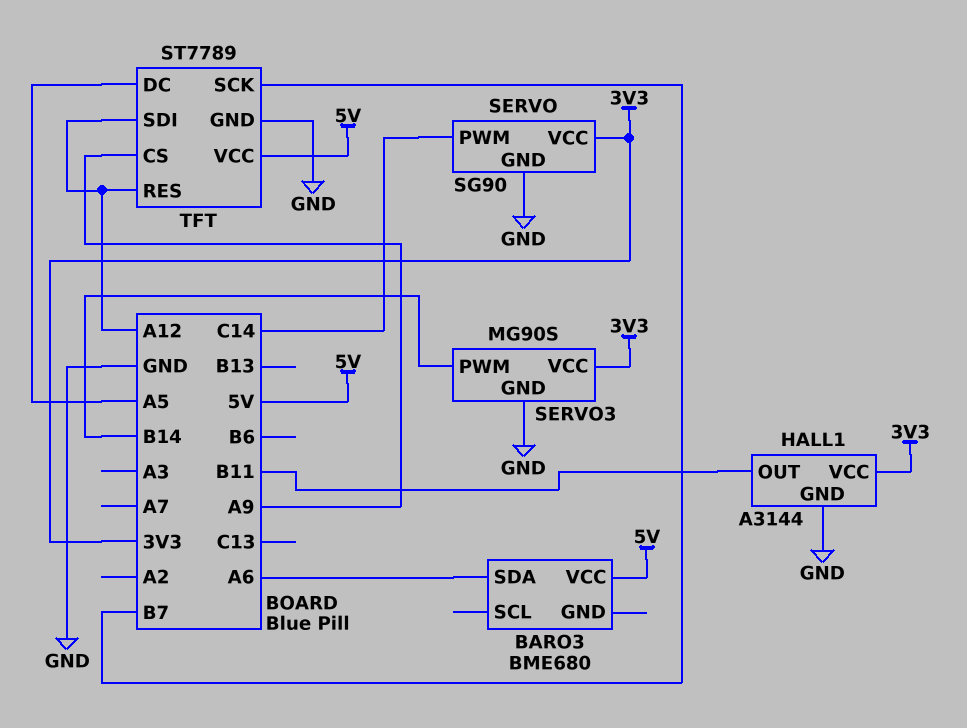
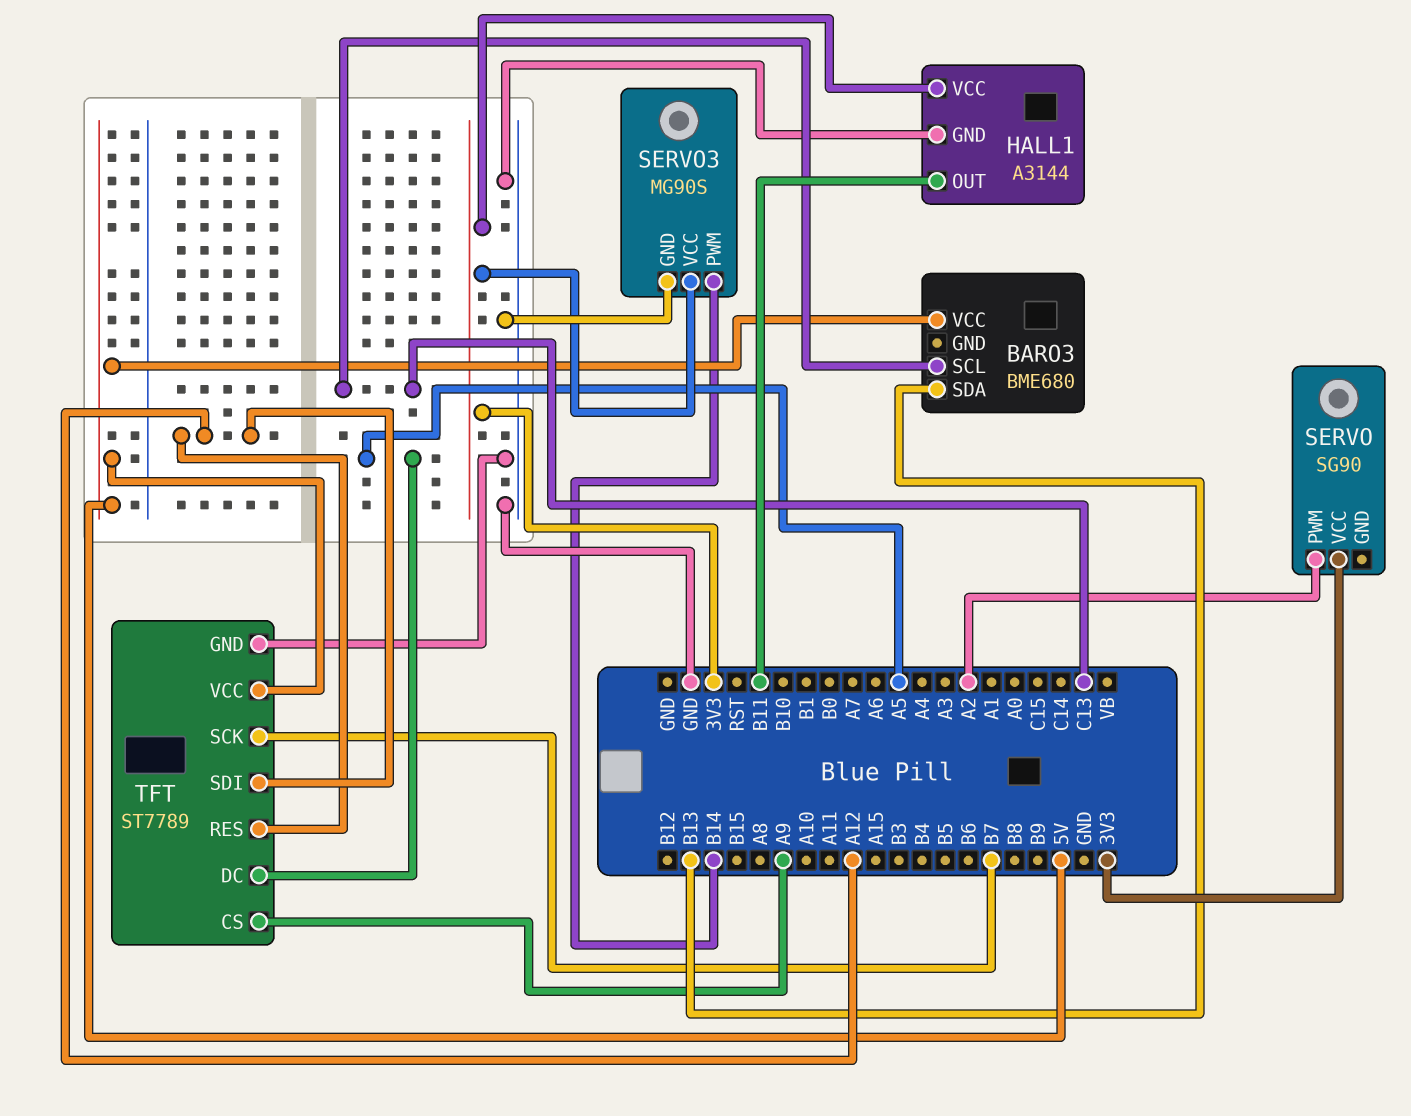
BARO3 pin SCL: none -> C13
BARO3 pin SDA: A6 -> B13
SERVO pin GND: GND -> none
SERVO pin PWM: C14 -> A2

